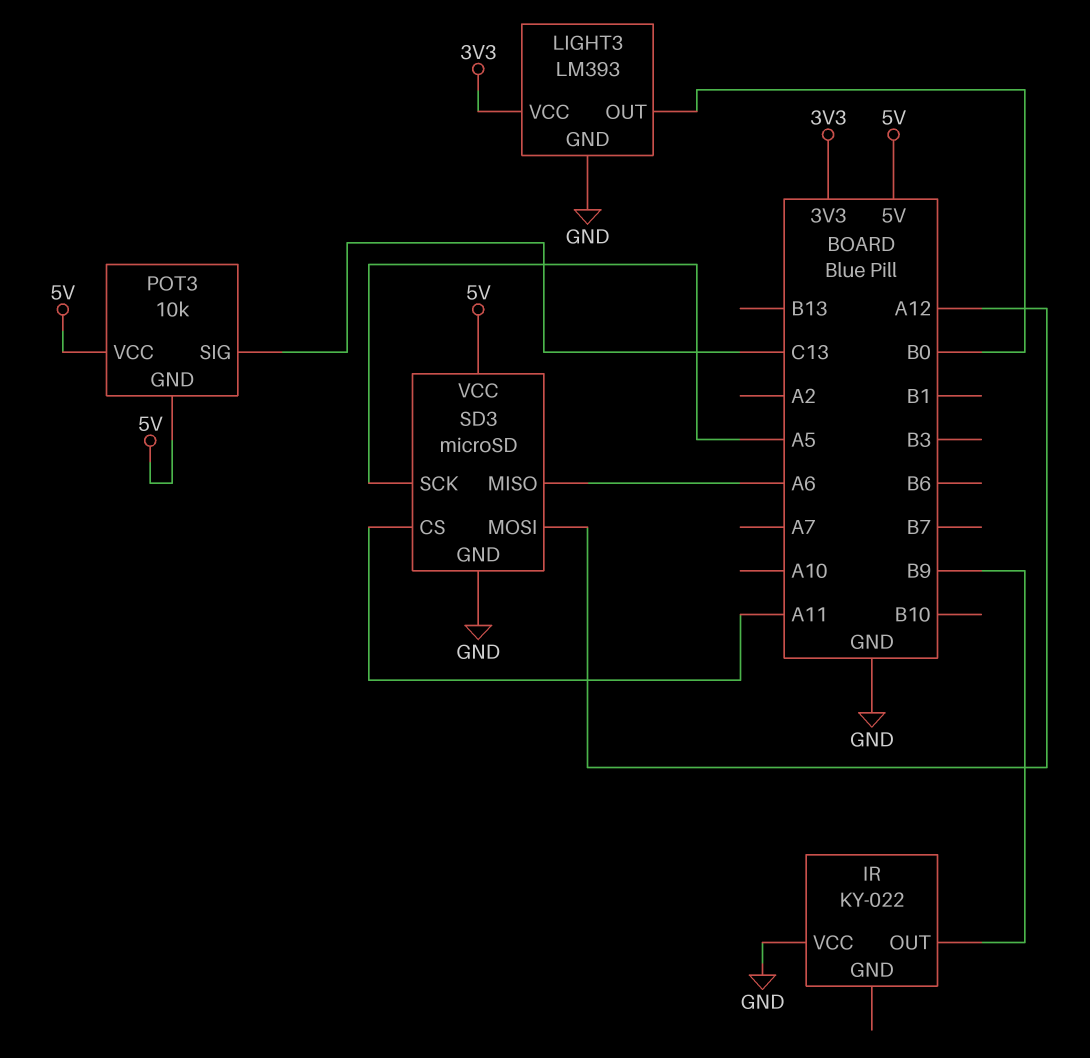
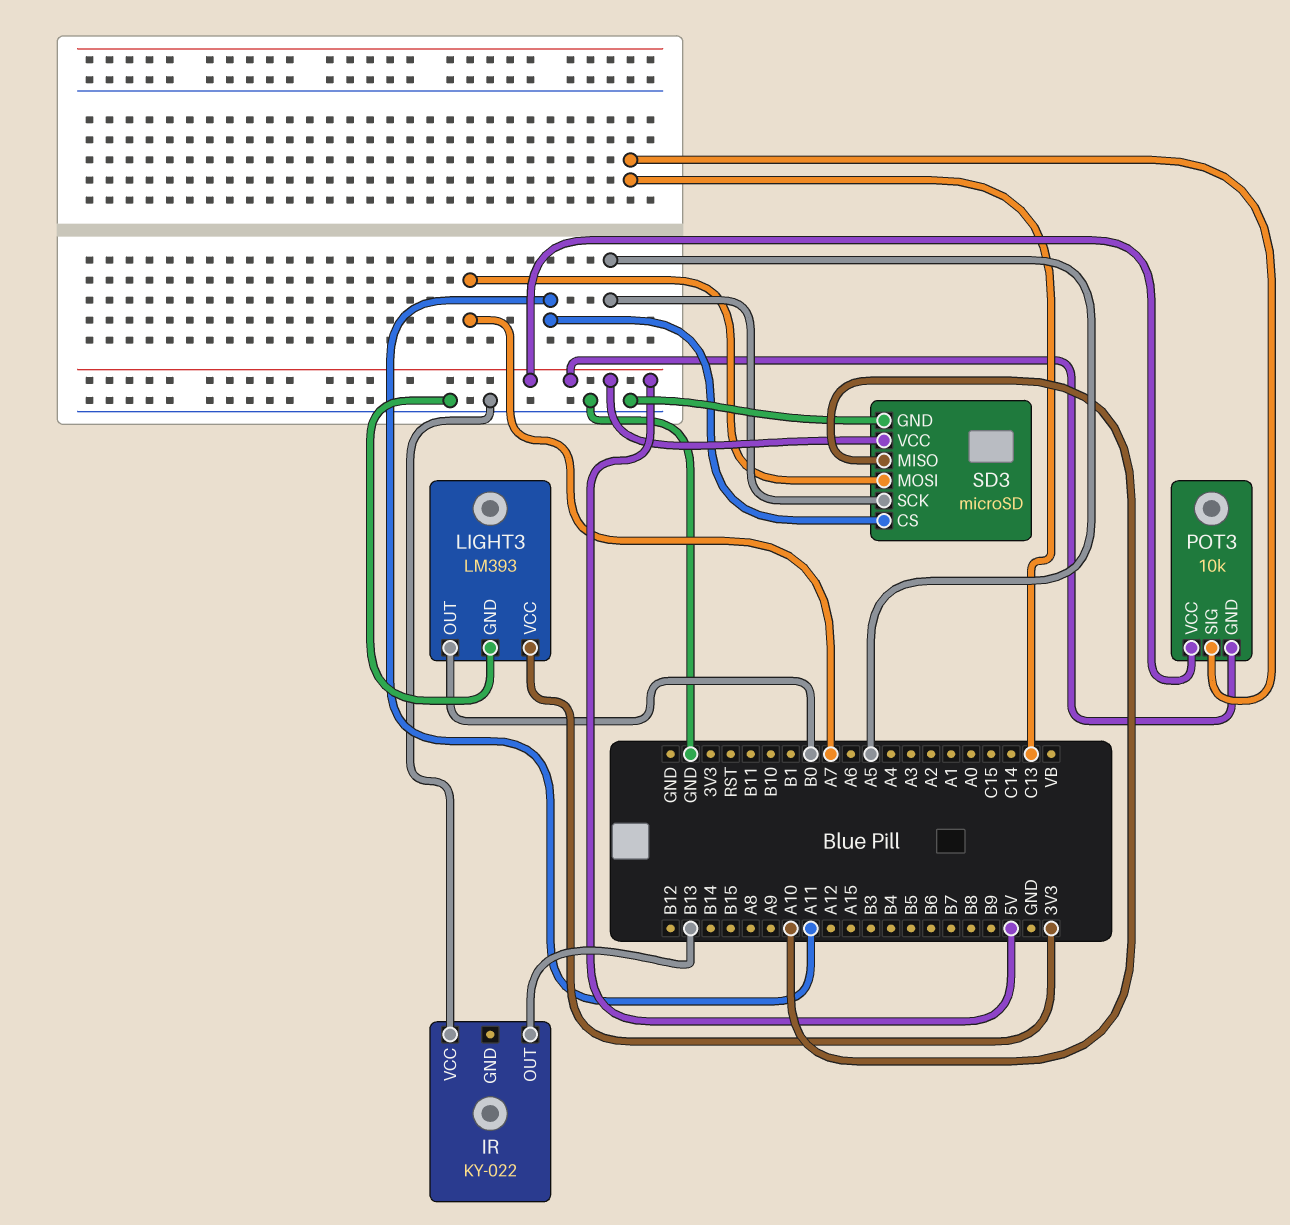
IR pin OUT: B9 -> B13
SD3 pin MISO: A6 -> A10
SD3 pin MOSI: A12 -> A7

